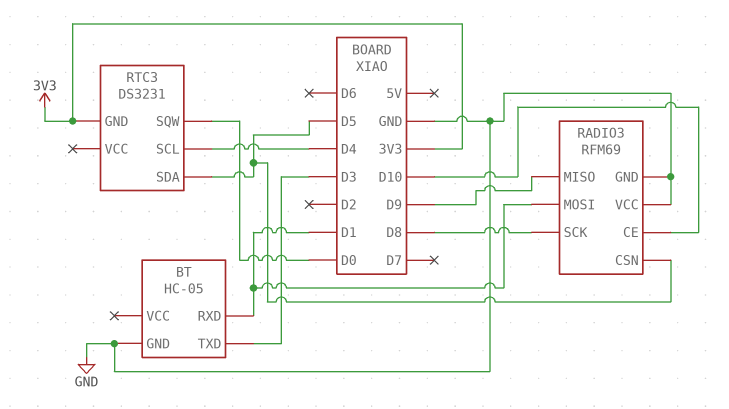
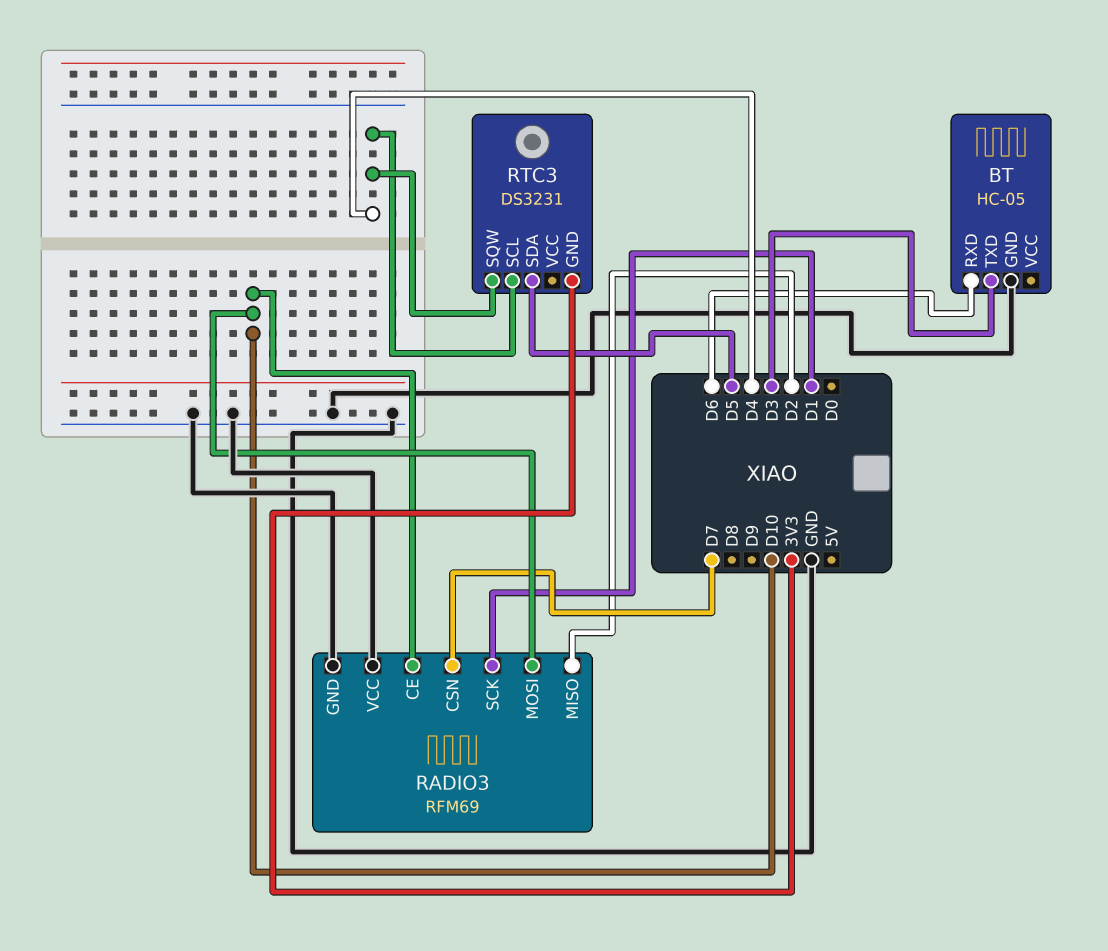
BT pin RXD: D1 -> D6
RADIO3 pin CSN: D5 -> D7
RADIO3 pin MISO: D9 -> D2
RADIO3 pin MOSI: D1 -> D10
RADIO3 pin SCK: D8 -> D1
RTC3 pin SQW: D0 -> D4

